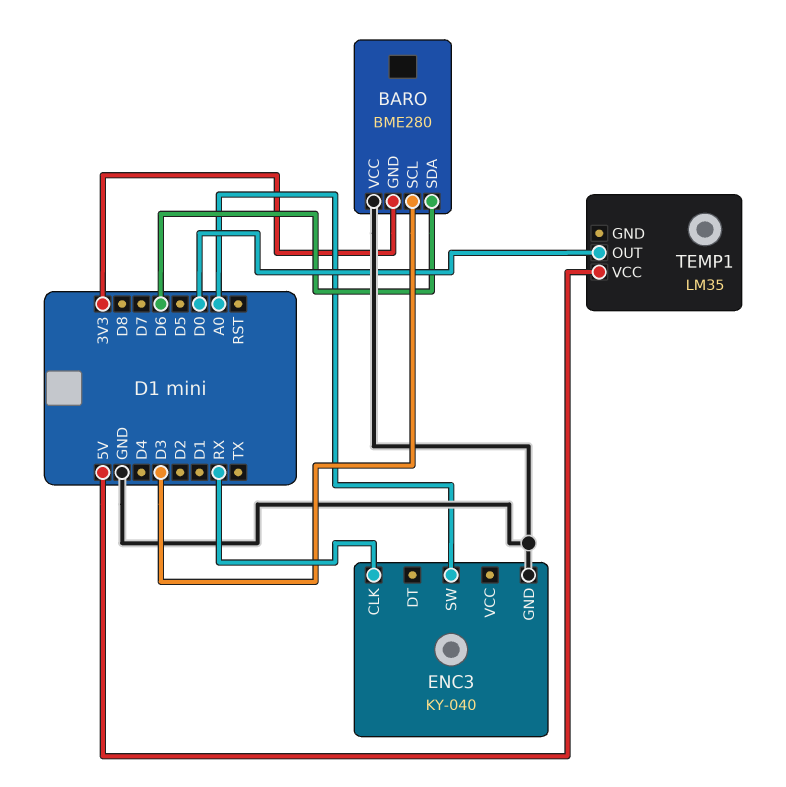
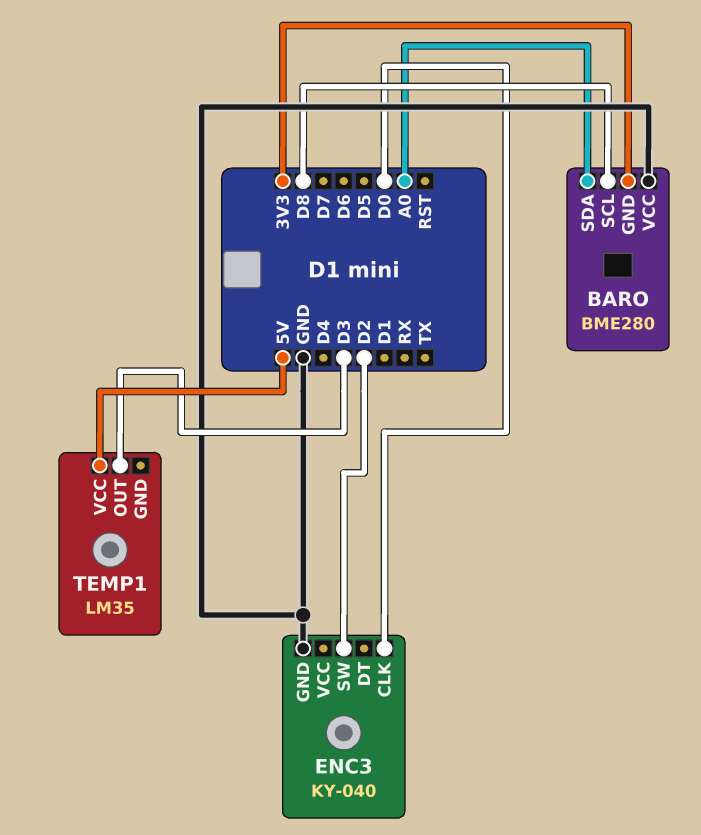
BARO pin SCL: D3 -> D8
BARO pin SDA: D6 -> A0
ENC3 pin CLK: RX -> D0
ENC3 pin SW: A0 -> D2
TEMP1 pin OUT: D0 -> D3

